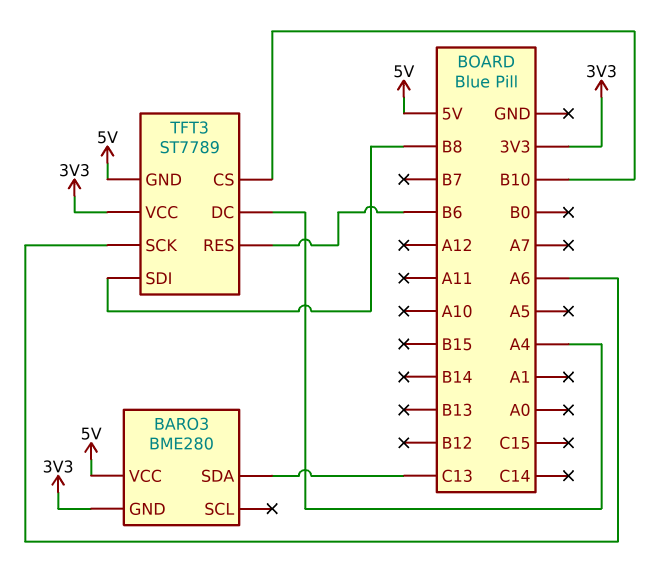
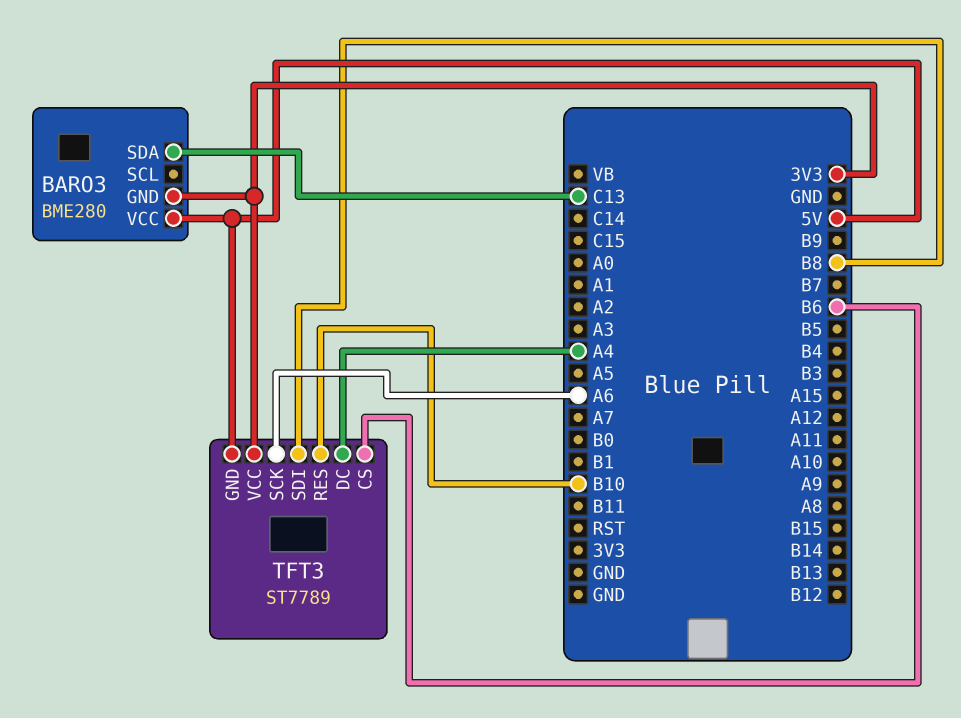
TFT3 pin CS: B10 -> B6
TFT3 pin RES: B6 -> B10

